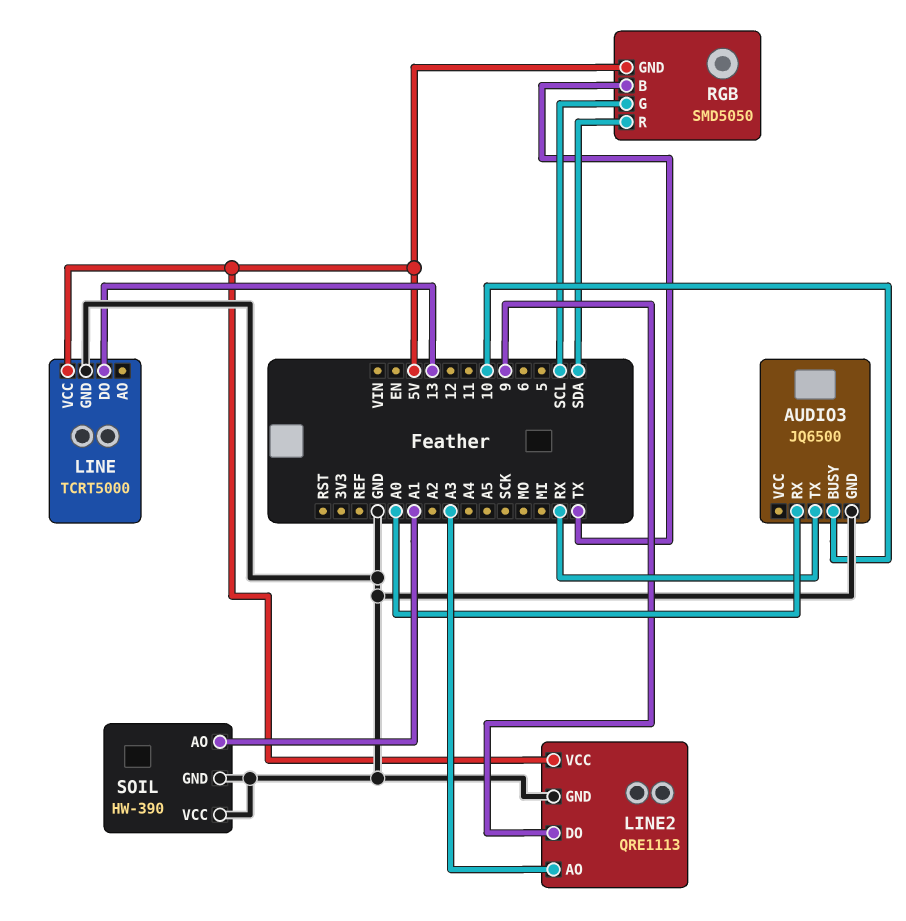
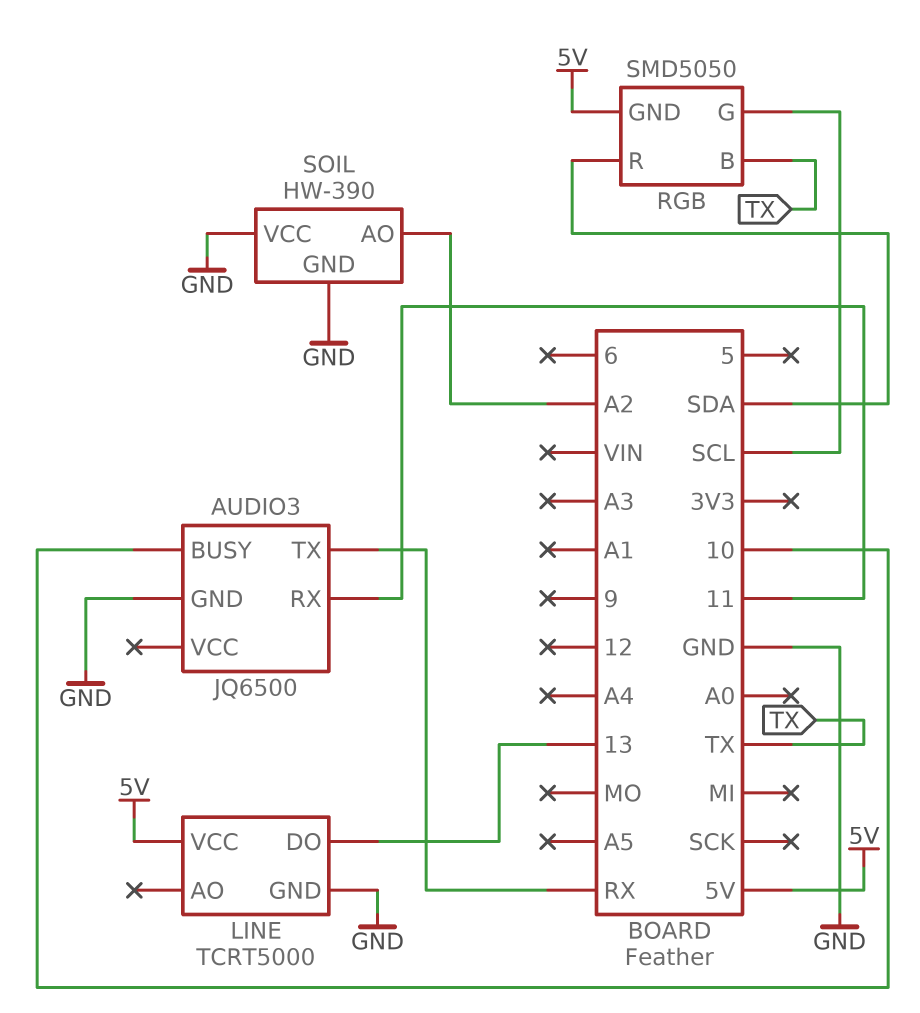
AUDIO3 pin RX: A0 -> 11
LINE2: QRE1113 -> none
LINE2 pin AO: A3 -> none
LINE2 pin DO: 9 -> none
LINE2 pin GND: GND -> none
LINE2 pin VCC: 5V -> none
SOIL pin AO: A1 -> A2

